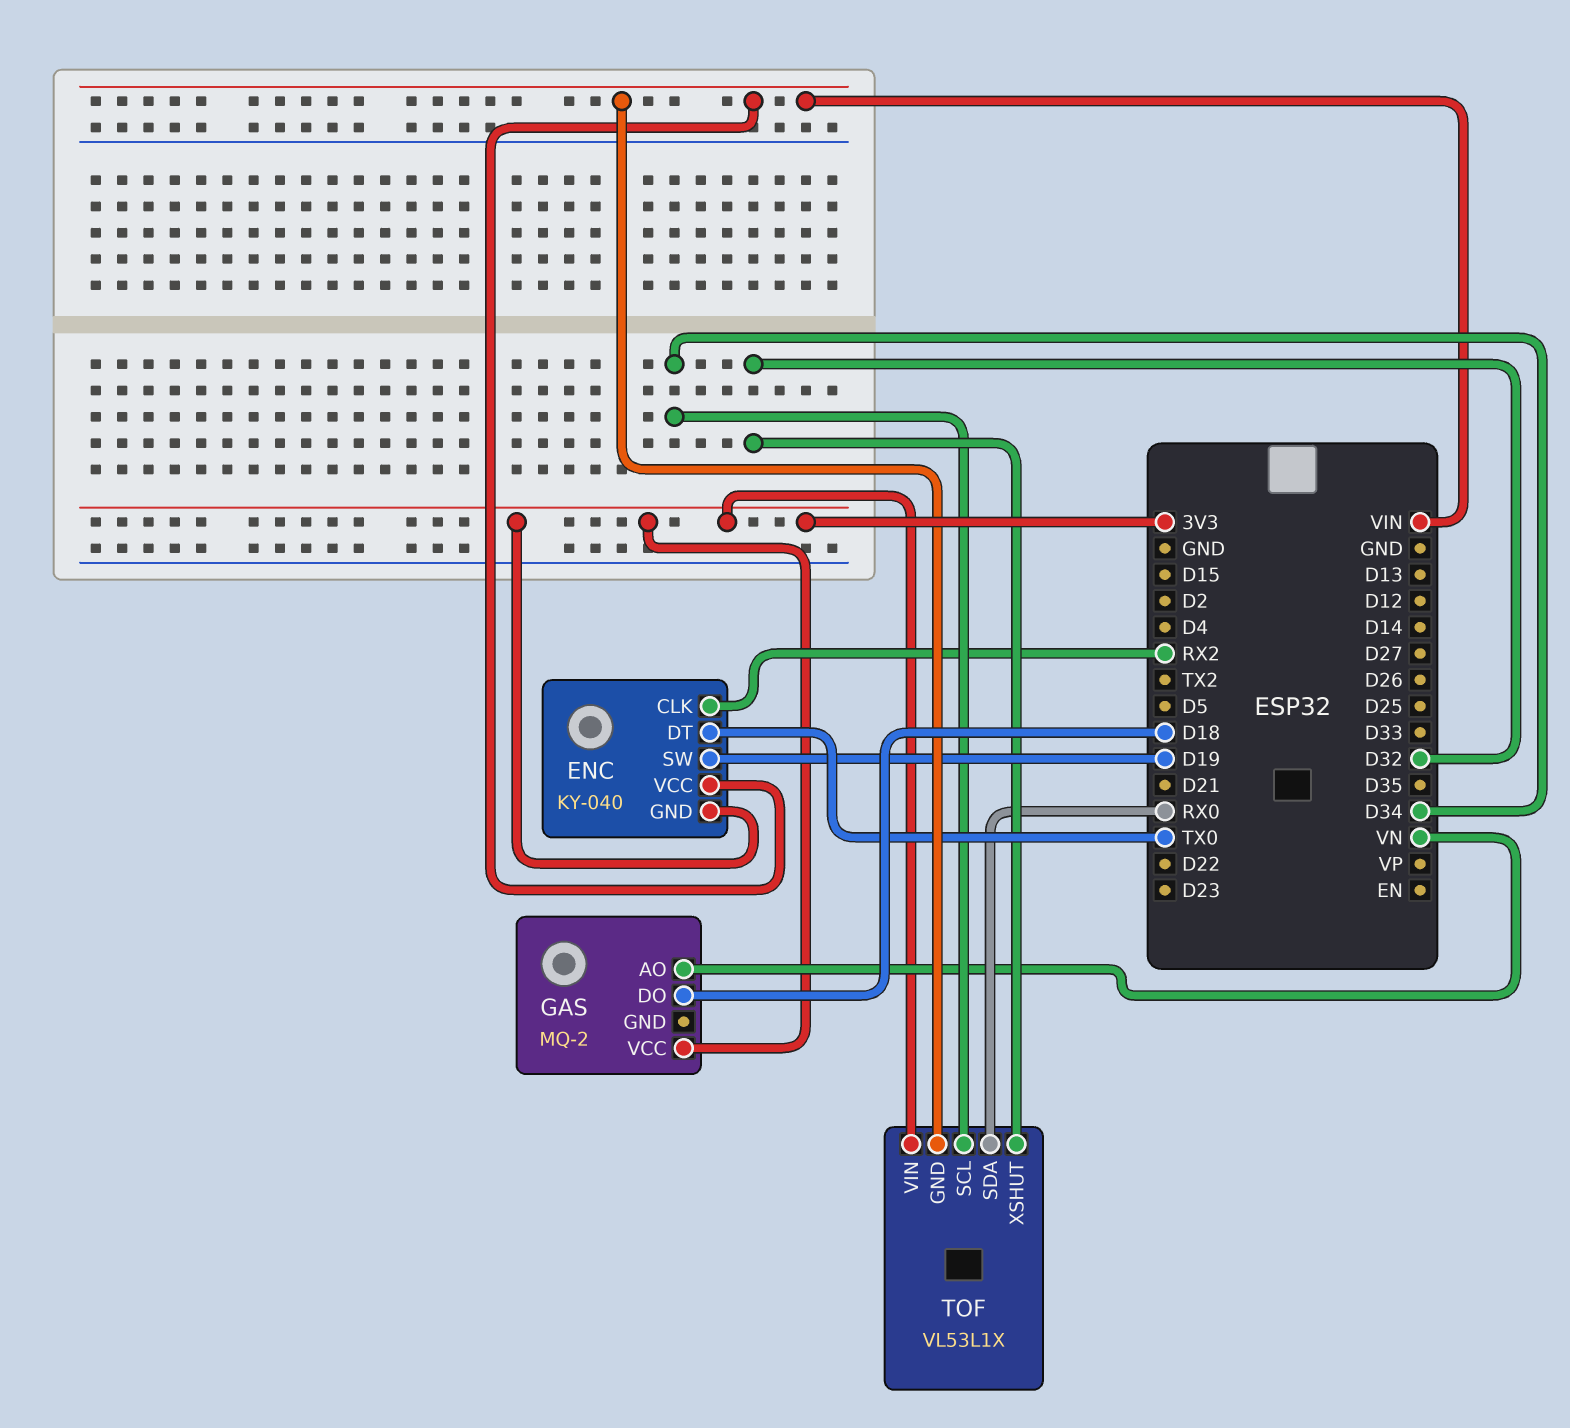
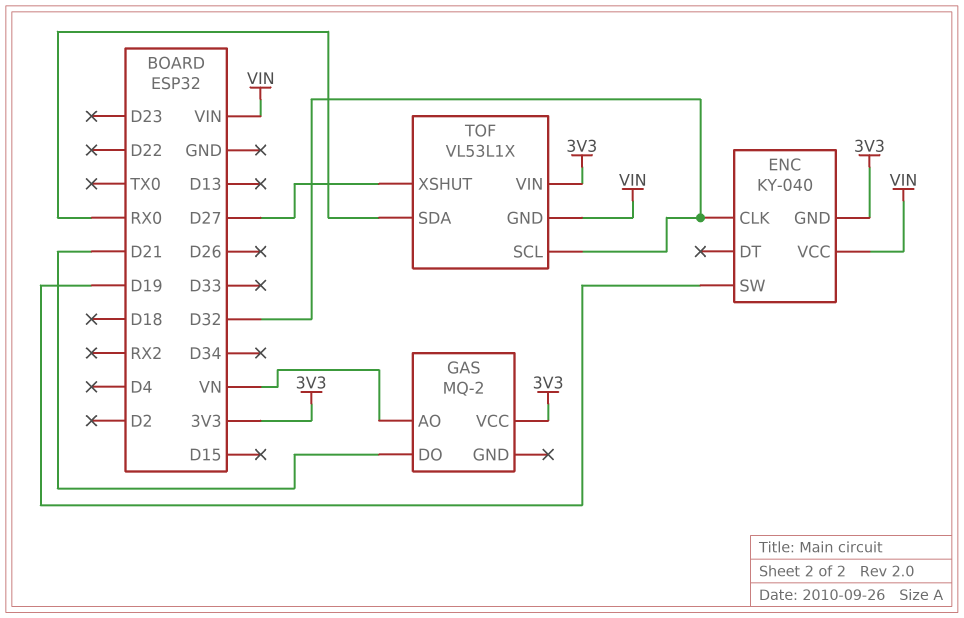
ENC pin CLK: RX2 -> D32
ENC pin DT: TX0 -> none
GAS pin DO: D18 -> D21
TOF pin SCL: D34 -> D32
TOF pin XSHUT: D32 -> D27

